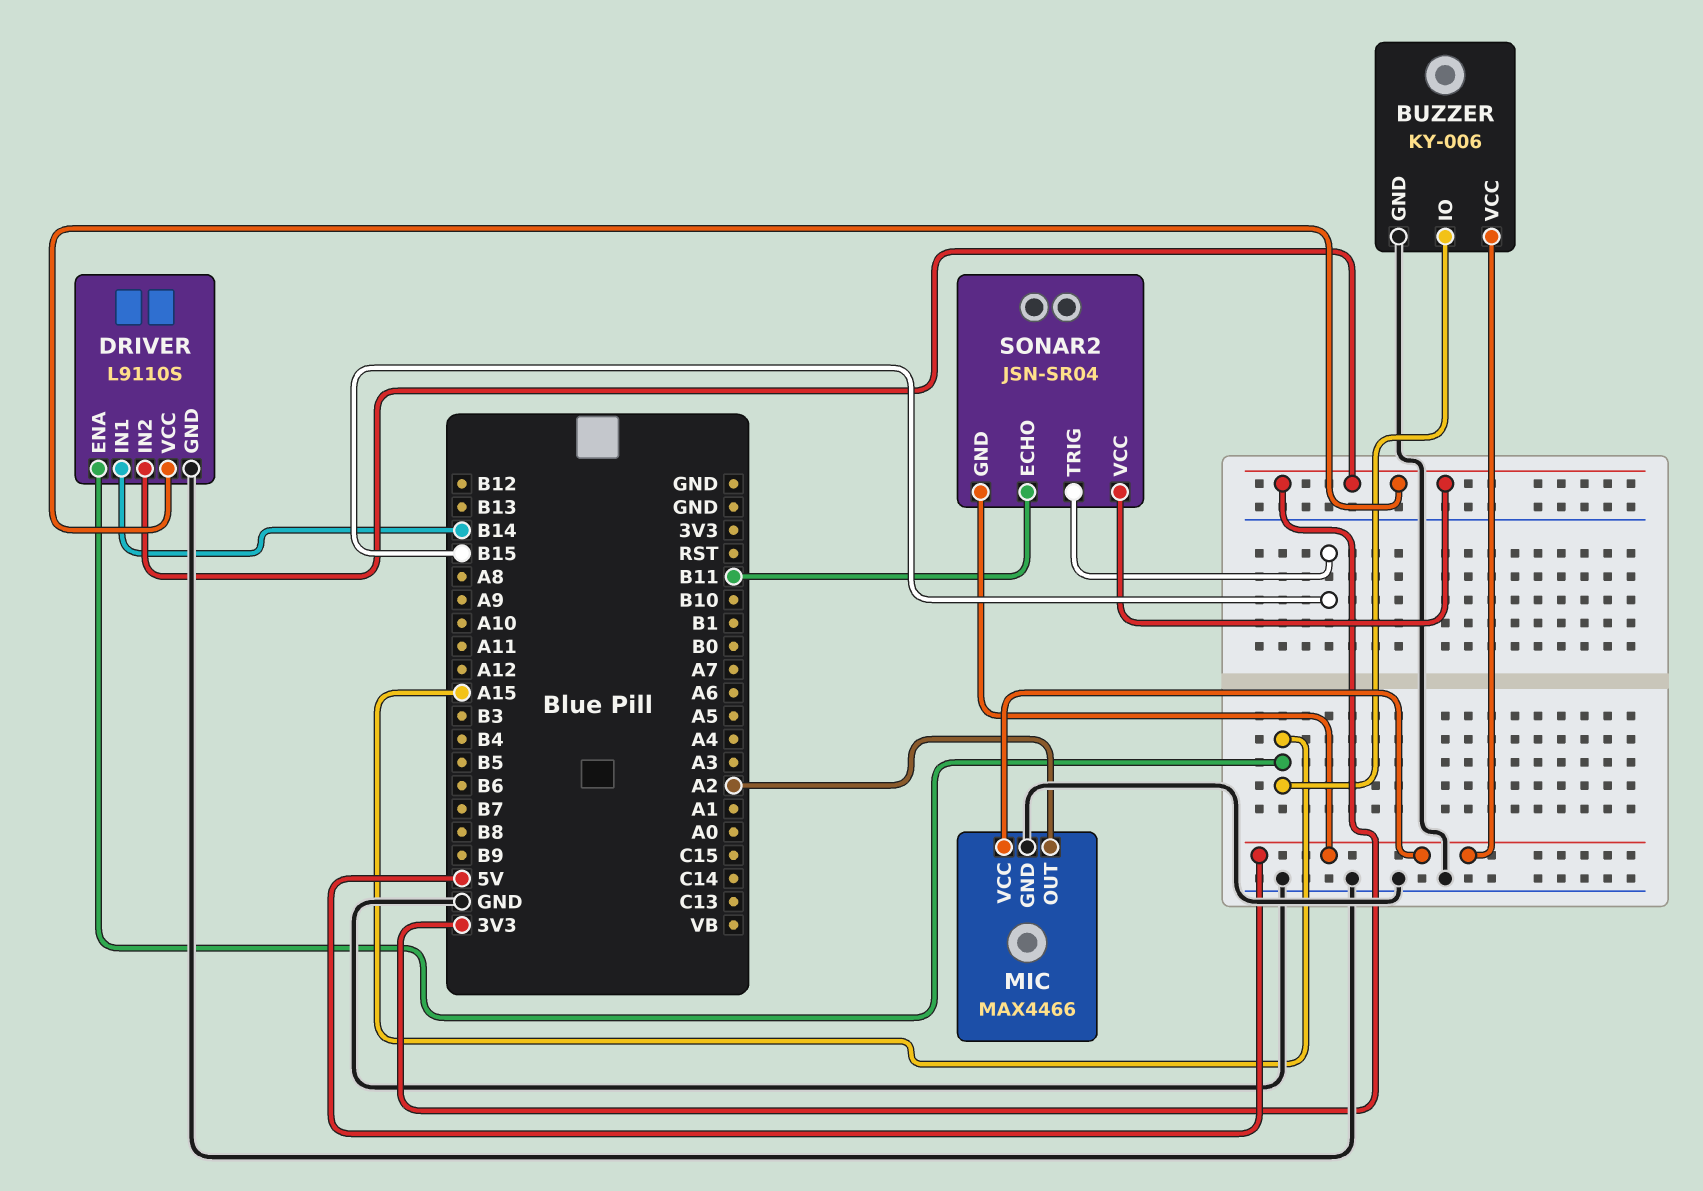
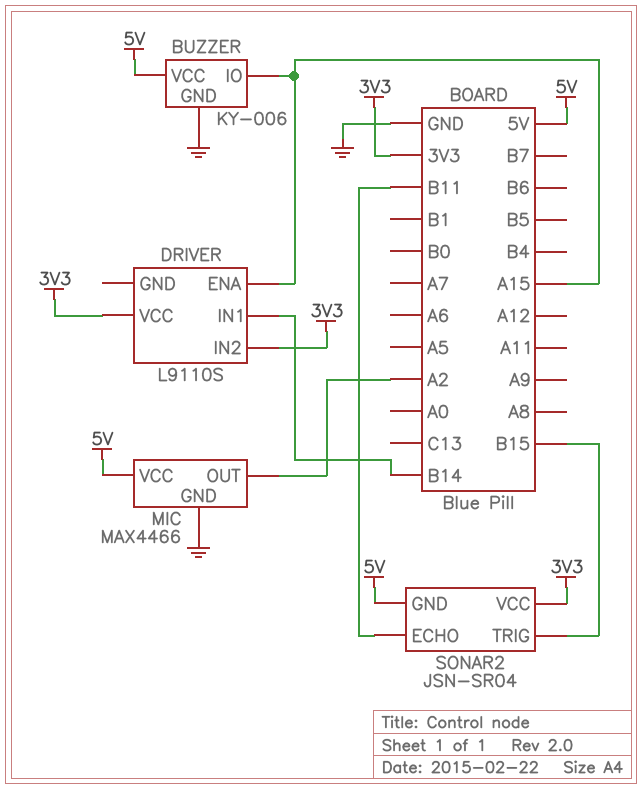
DRIVER pin GND: GND -> none

